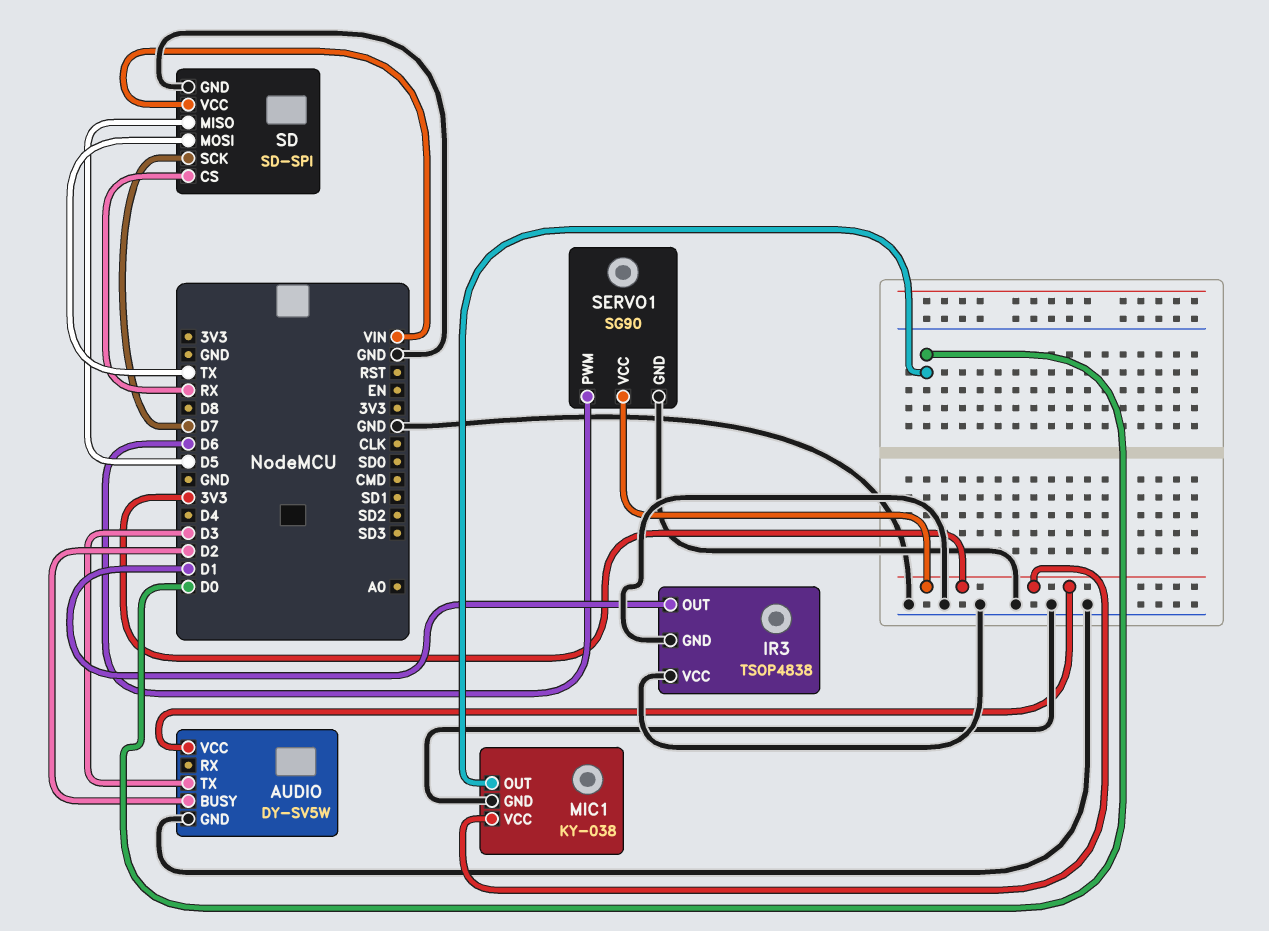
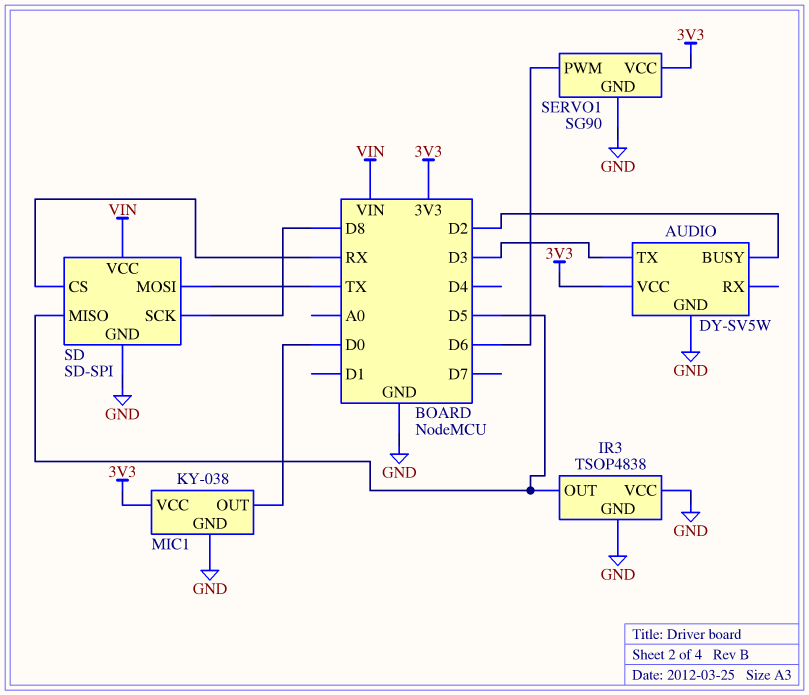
IR3 pin OUT: D1 -> D5
SD pin SCK: D7 -> D8

